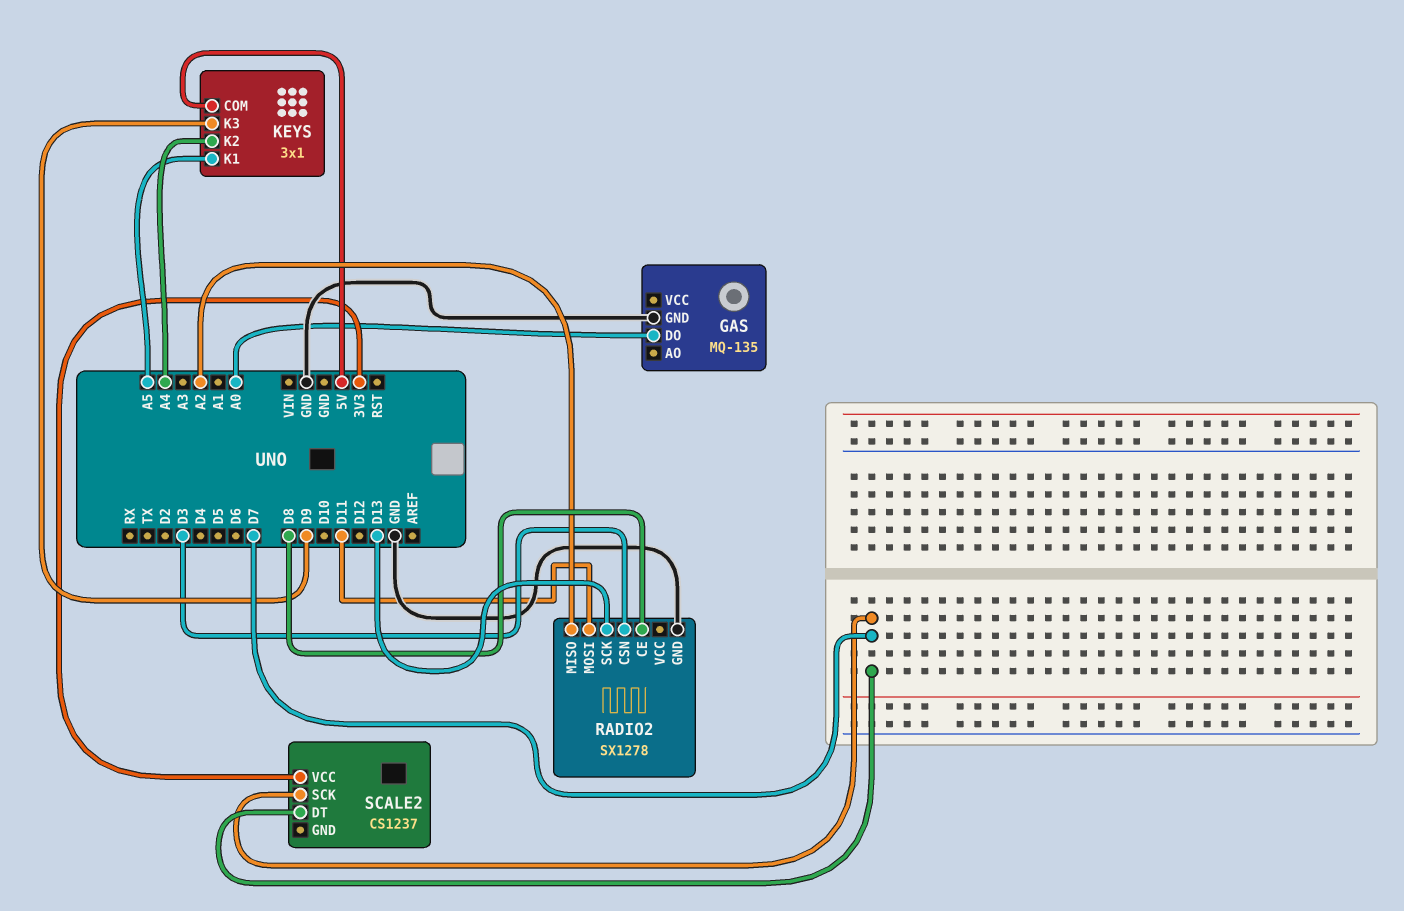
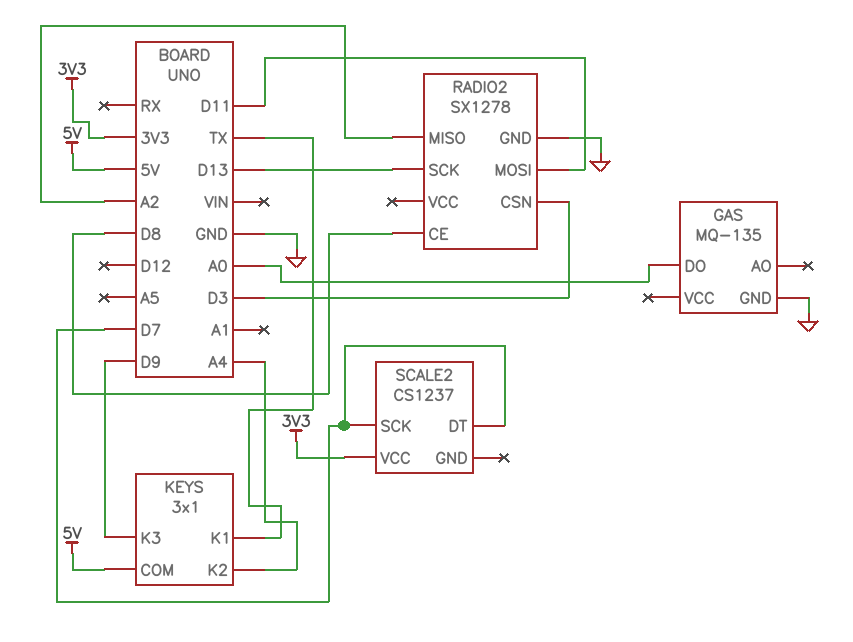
KEYS pin K1: A5 -> TX

